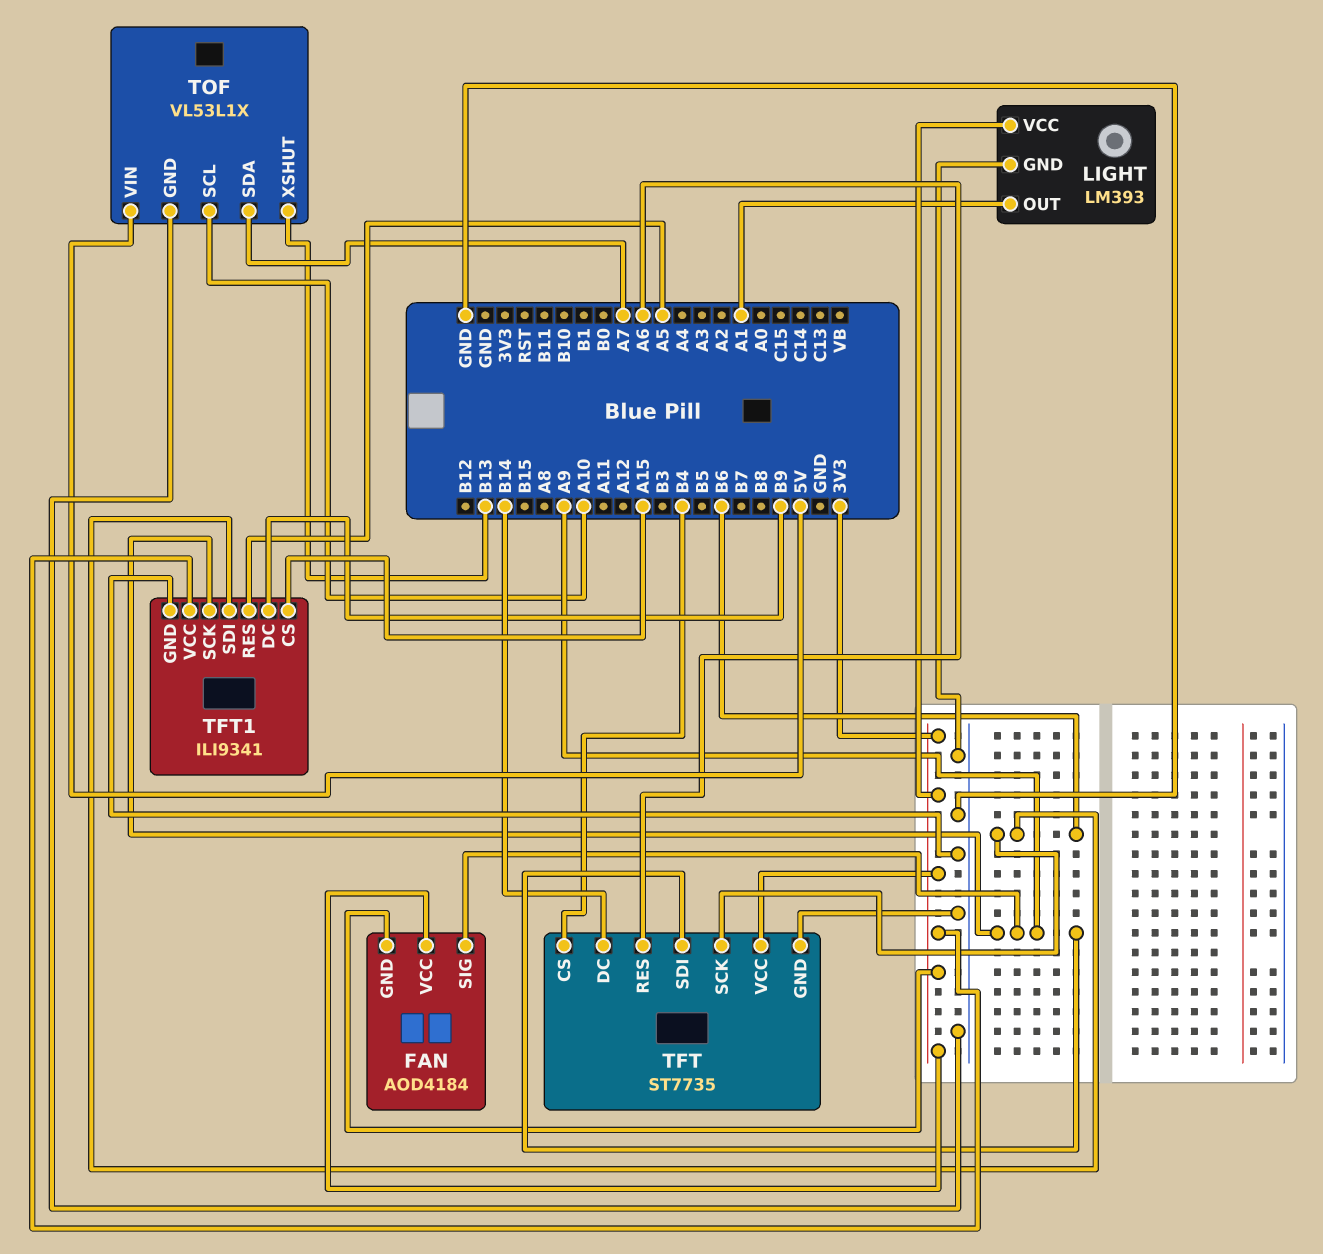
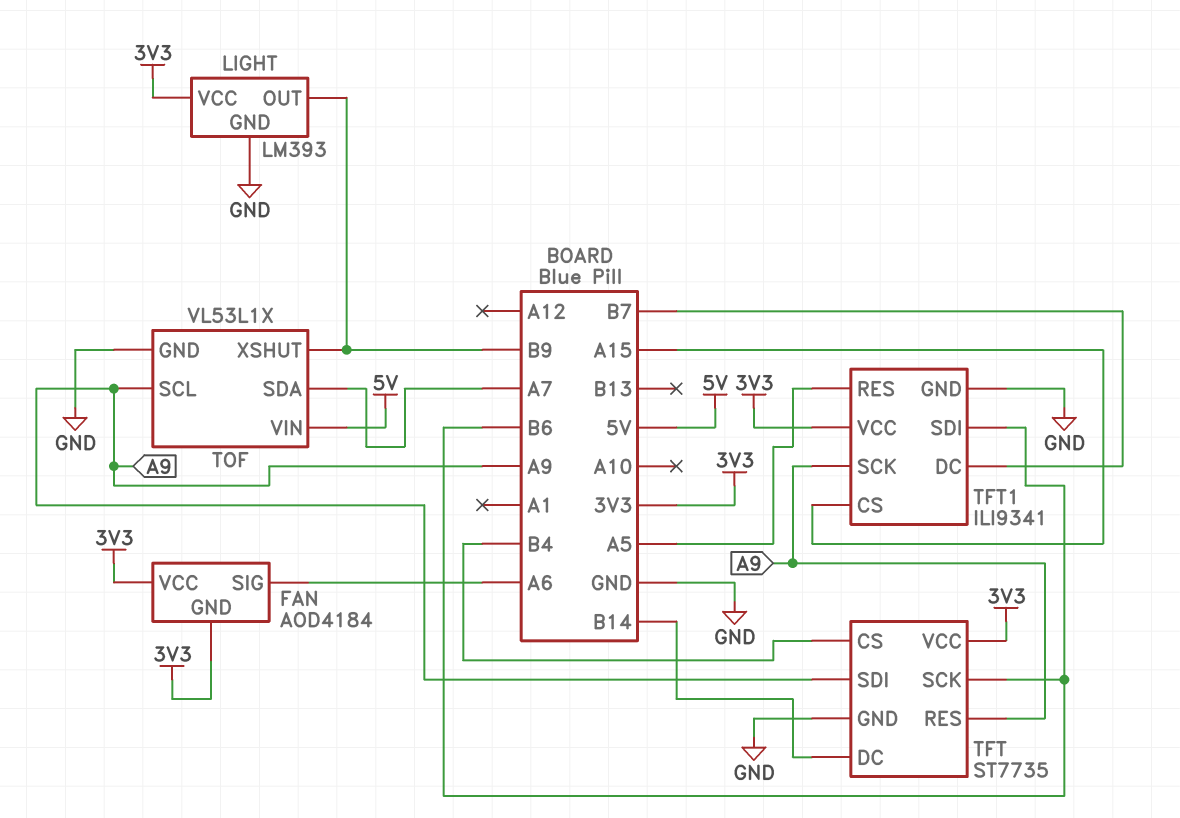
FAN pin SIG: A9 -> A6
LIGHT pin OUT: A1 -> B9
TFT pin RES: A6 -> A9
TFT1 pin DC: B9 -> B7
TOF pin SCL: A10 -> A9
TOF pin XSHUT: B13 -> B9

